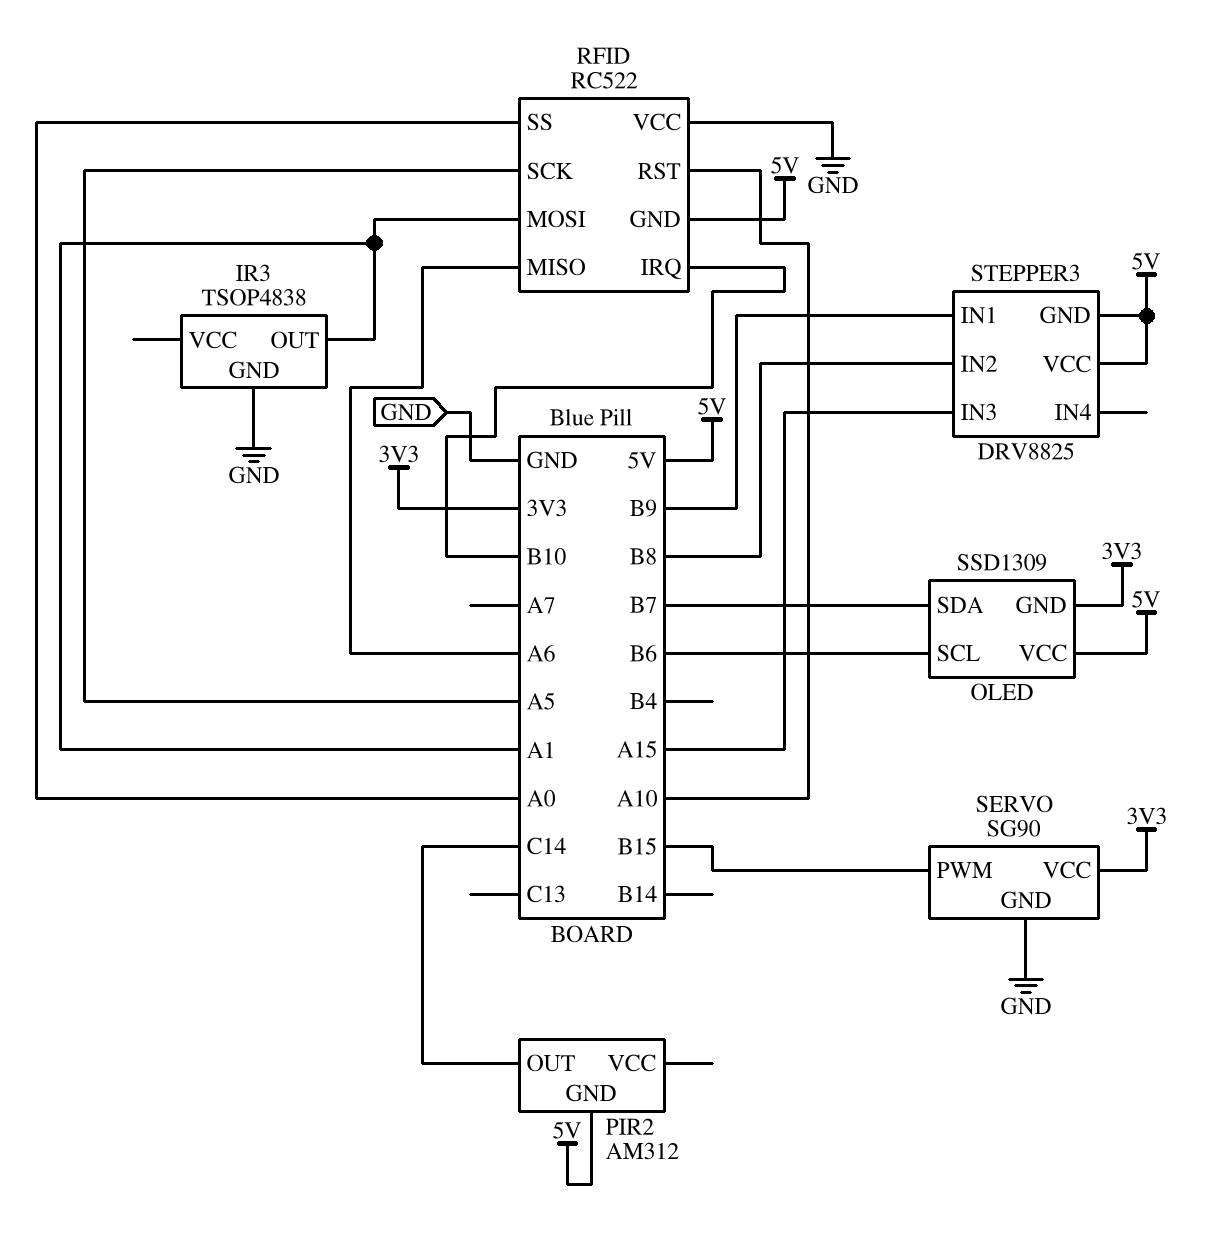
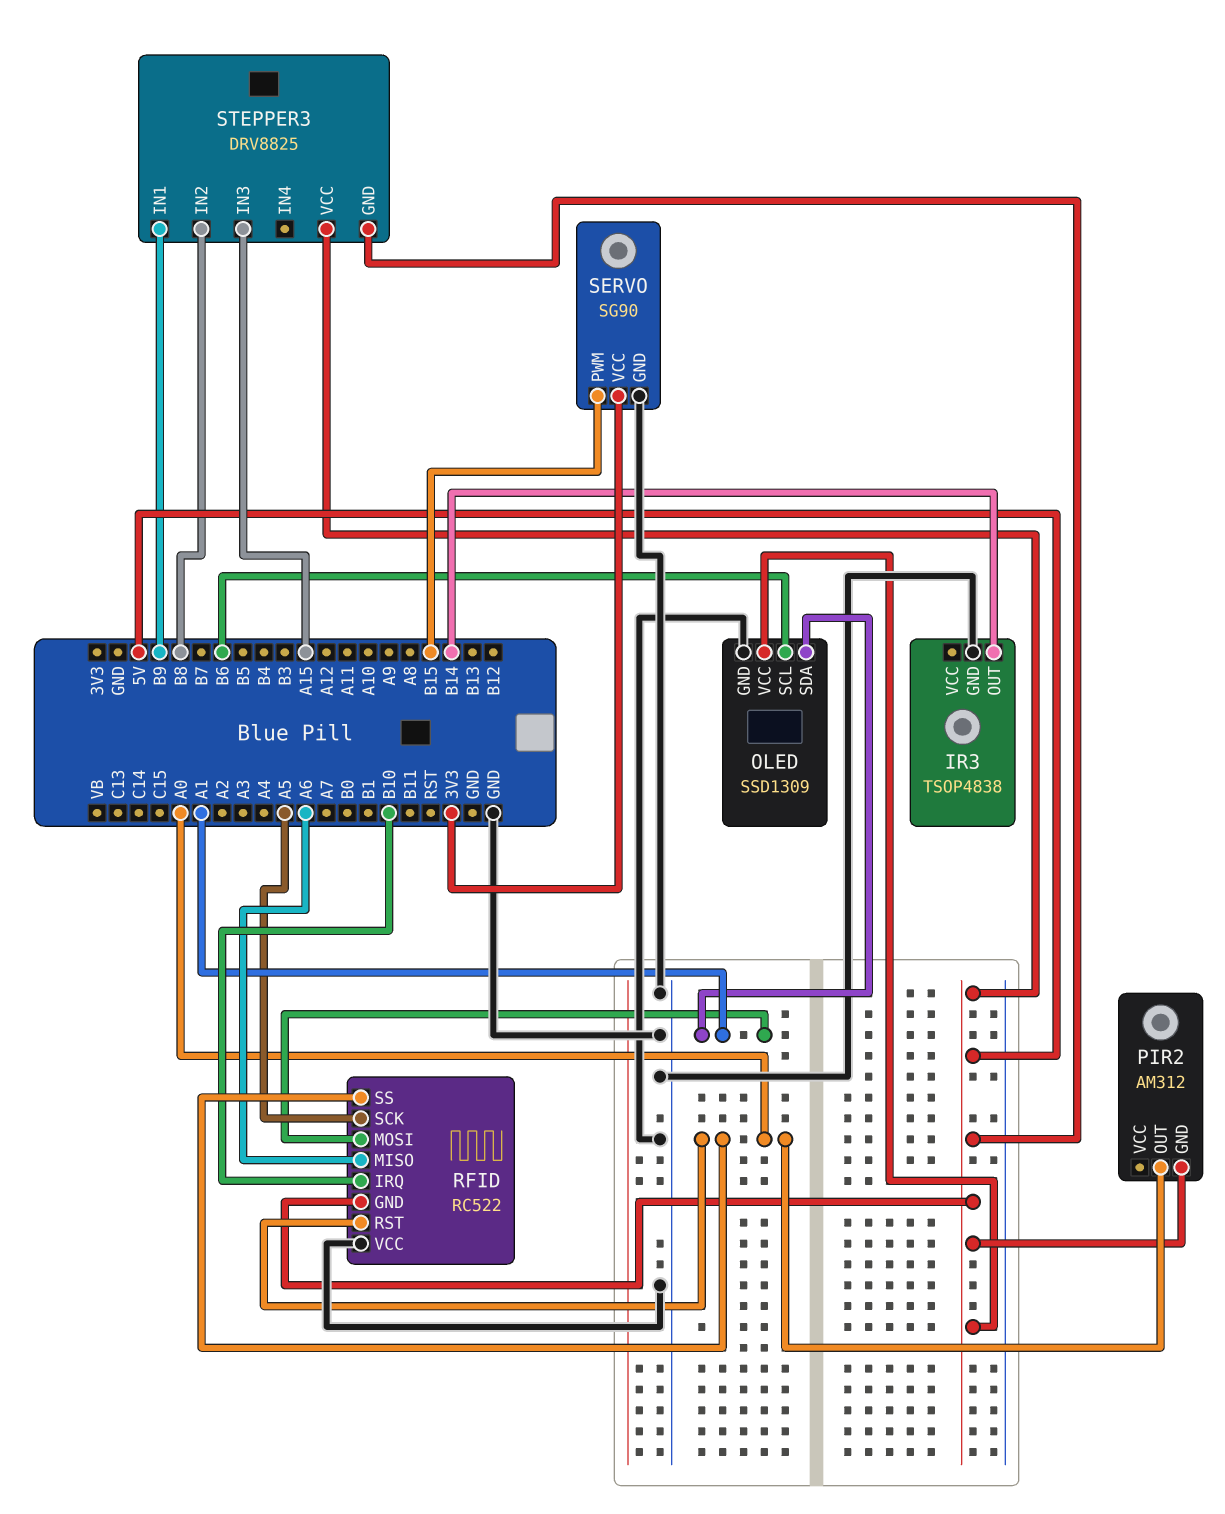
IR3 pin OUT: A1 -> B14
OLED pin GND: 3V3 -> GND
OLED pin SDA: B7 -> A1
PIR2 pin OUT: C14 -> A0
RFID pin RST: A10 -> A0

